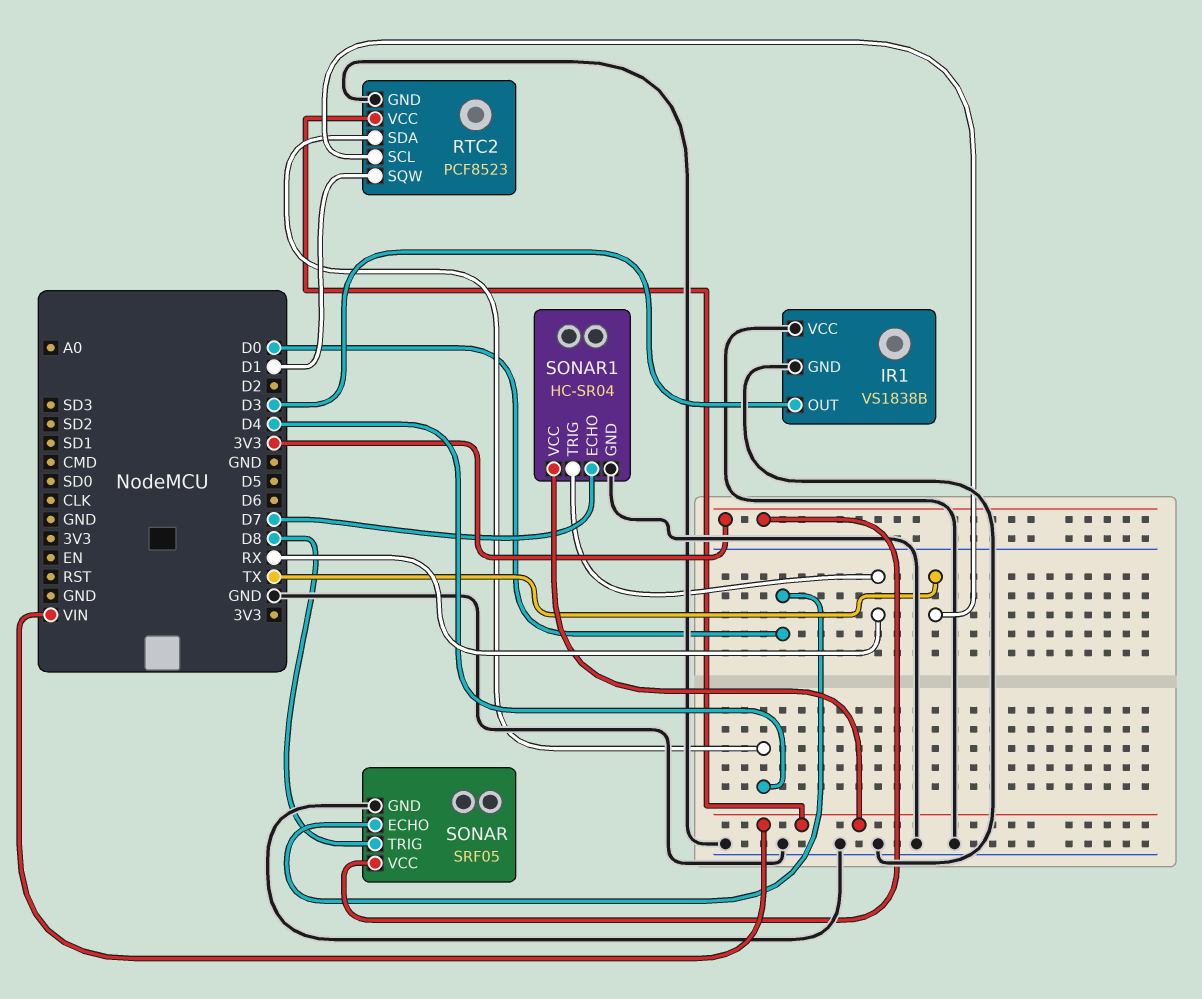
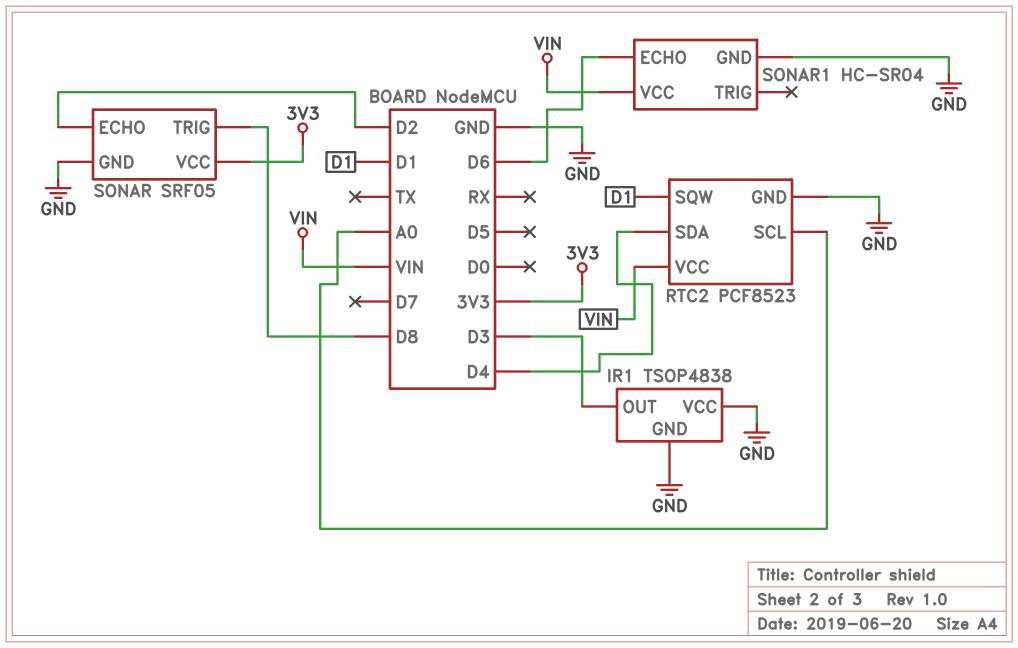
IR1: VS1838B -> TSOP4838
RTC2 pin SCL: TX -> A0
SONAR pin ECHO: D0 -> D2
SONAR1 pin ECHO: D7 -> D6
SONAR1 pin TRIG: RX -> none

